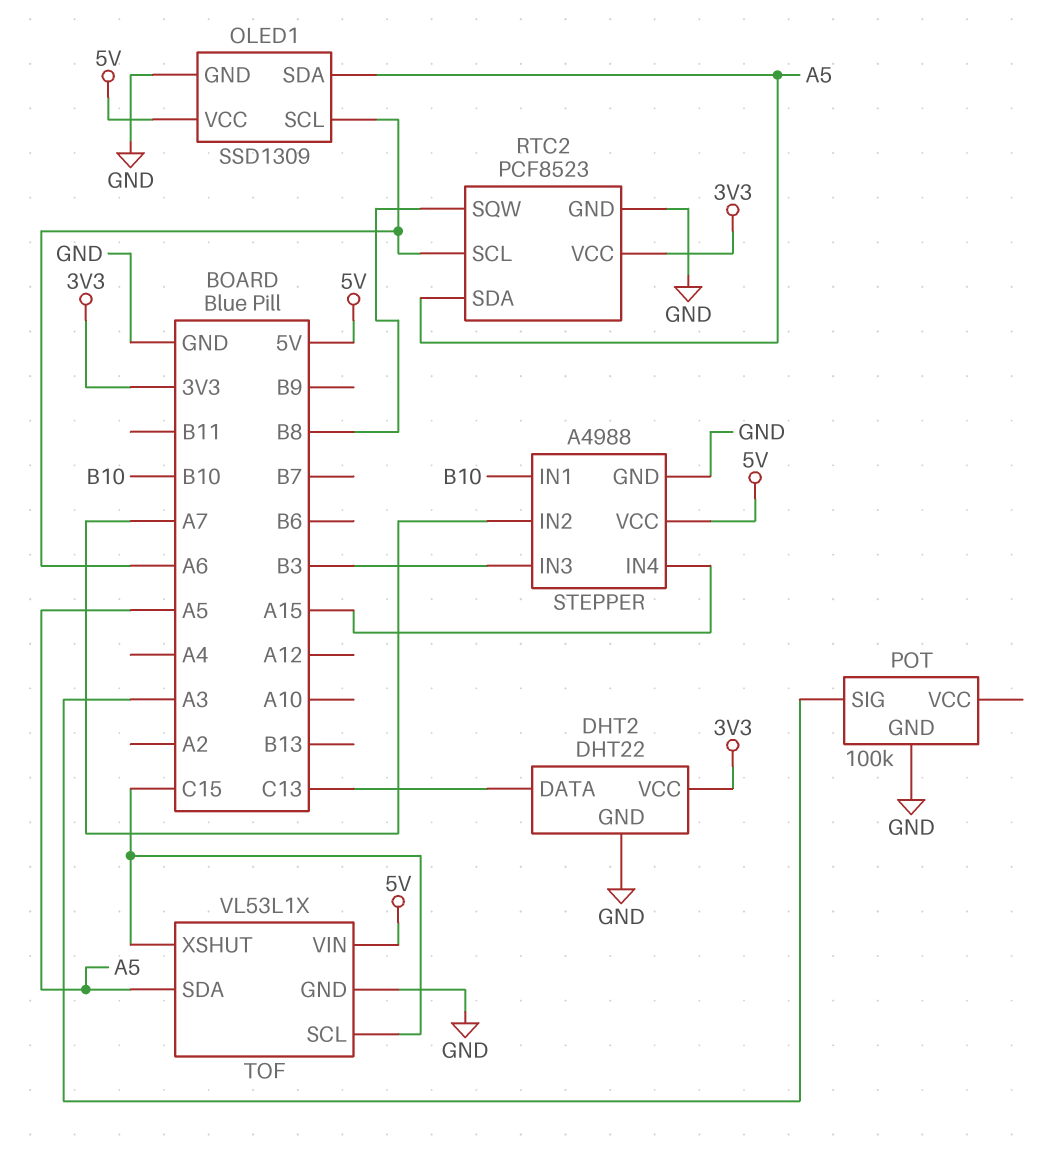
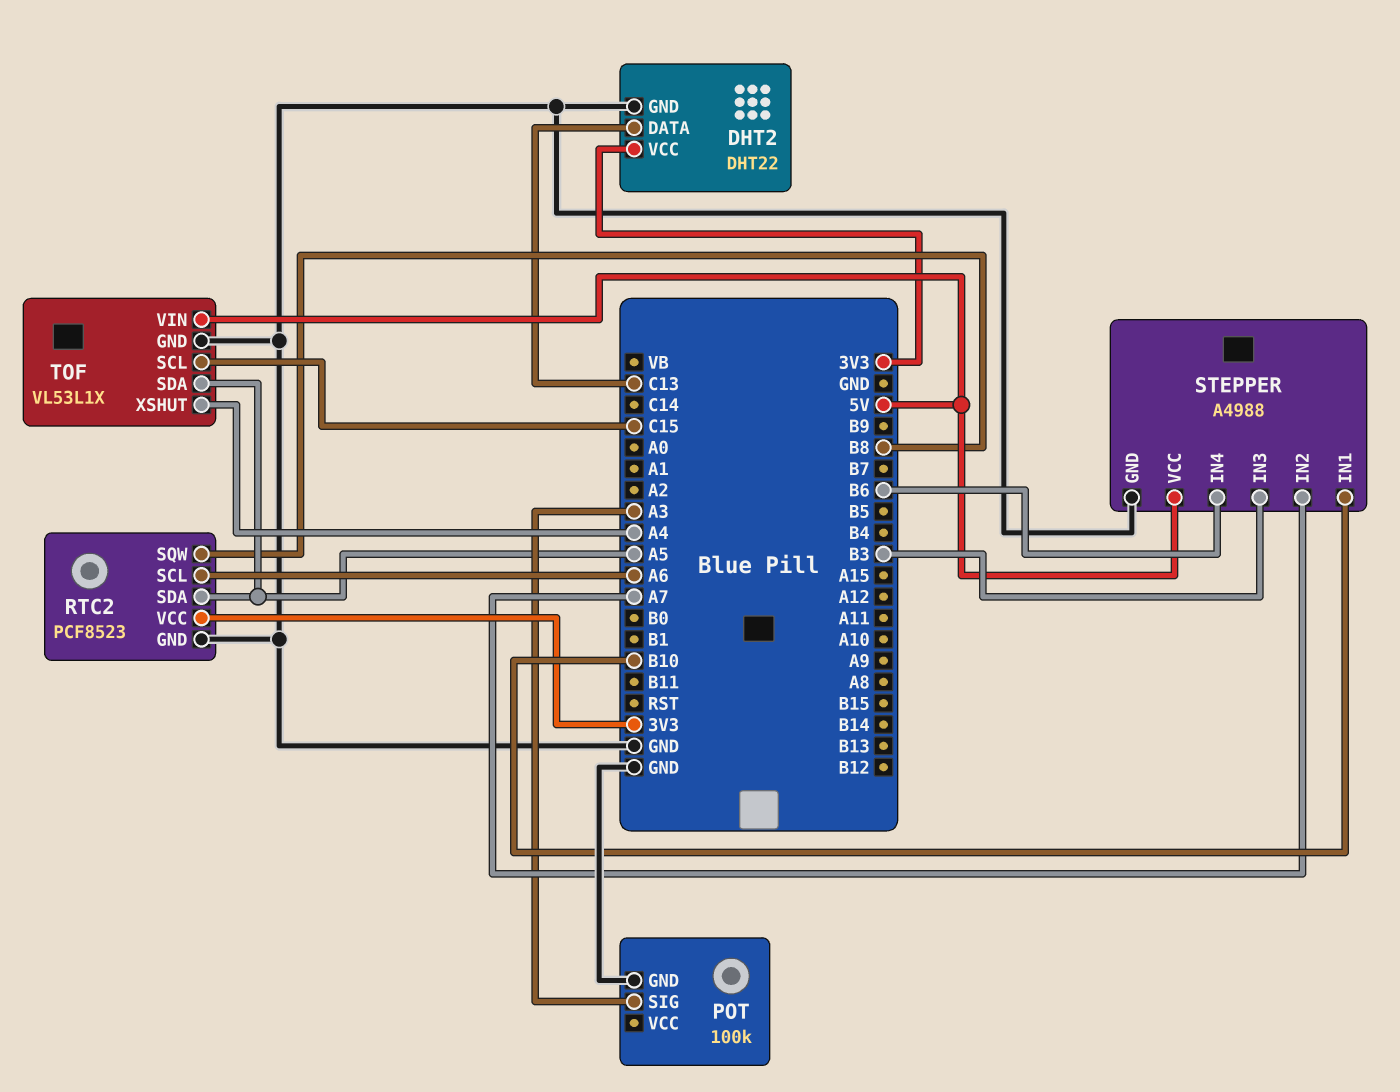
OLED1: SSD1309 -> none
OLED1 pin GND: GND -> none
OLED1 pin SCL: A6 -> none
OLED1 pin SDA: A5 -> none
OLED1 pin VCC: 5V -> none
STEPPER pin IN4: A15 -> B6
TOF pin XSHUT: C15 -> A4

